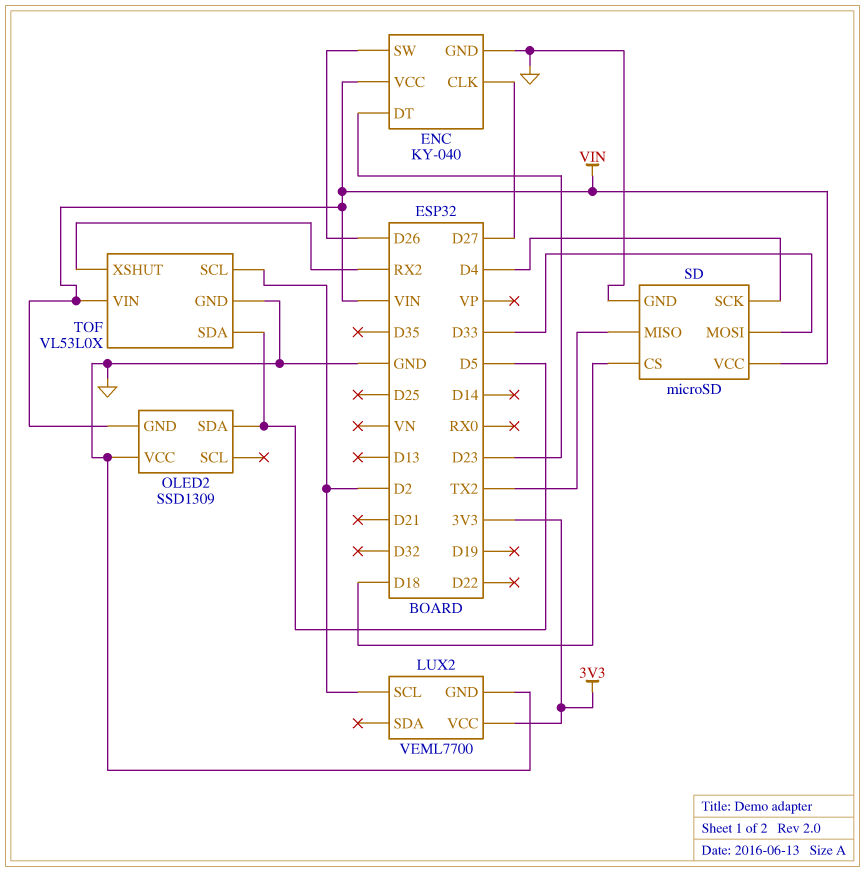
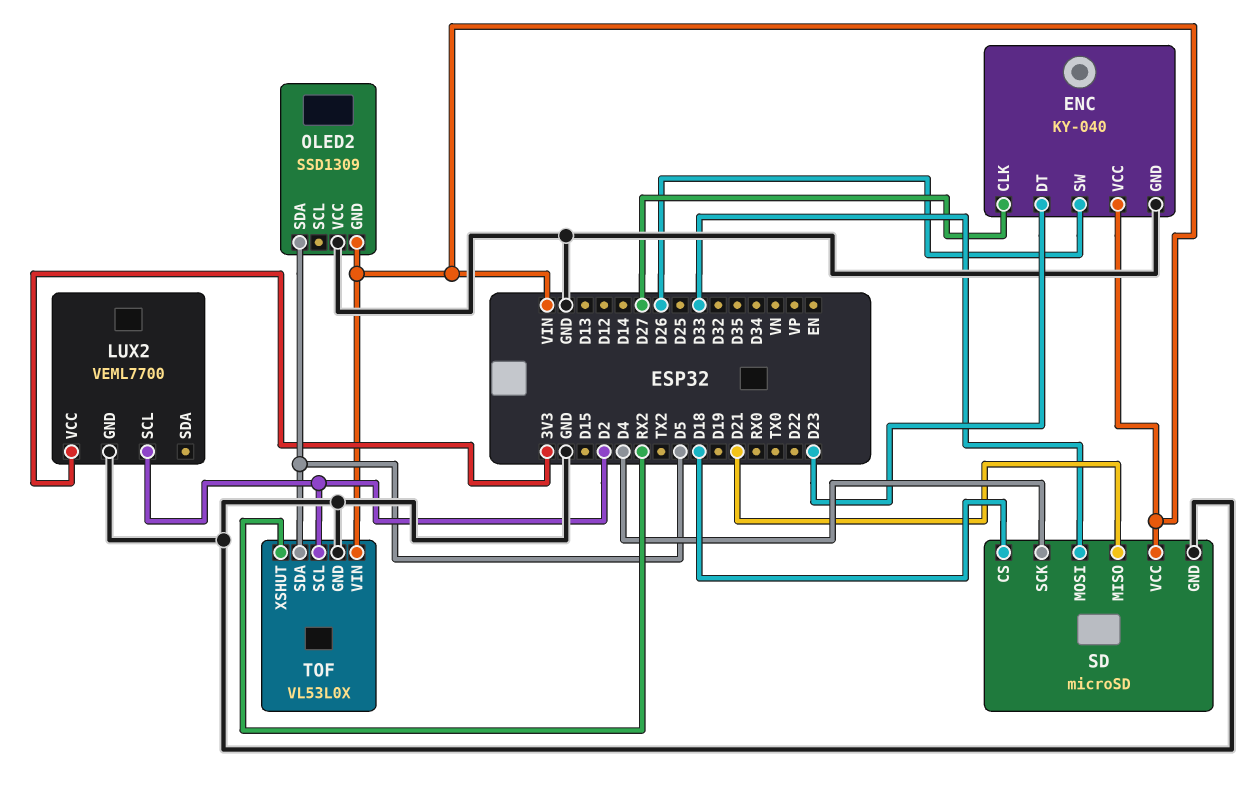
SD pin MISO: TX2 -> D21

